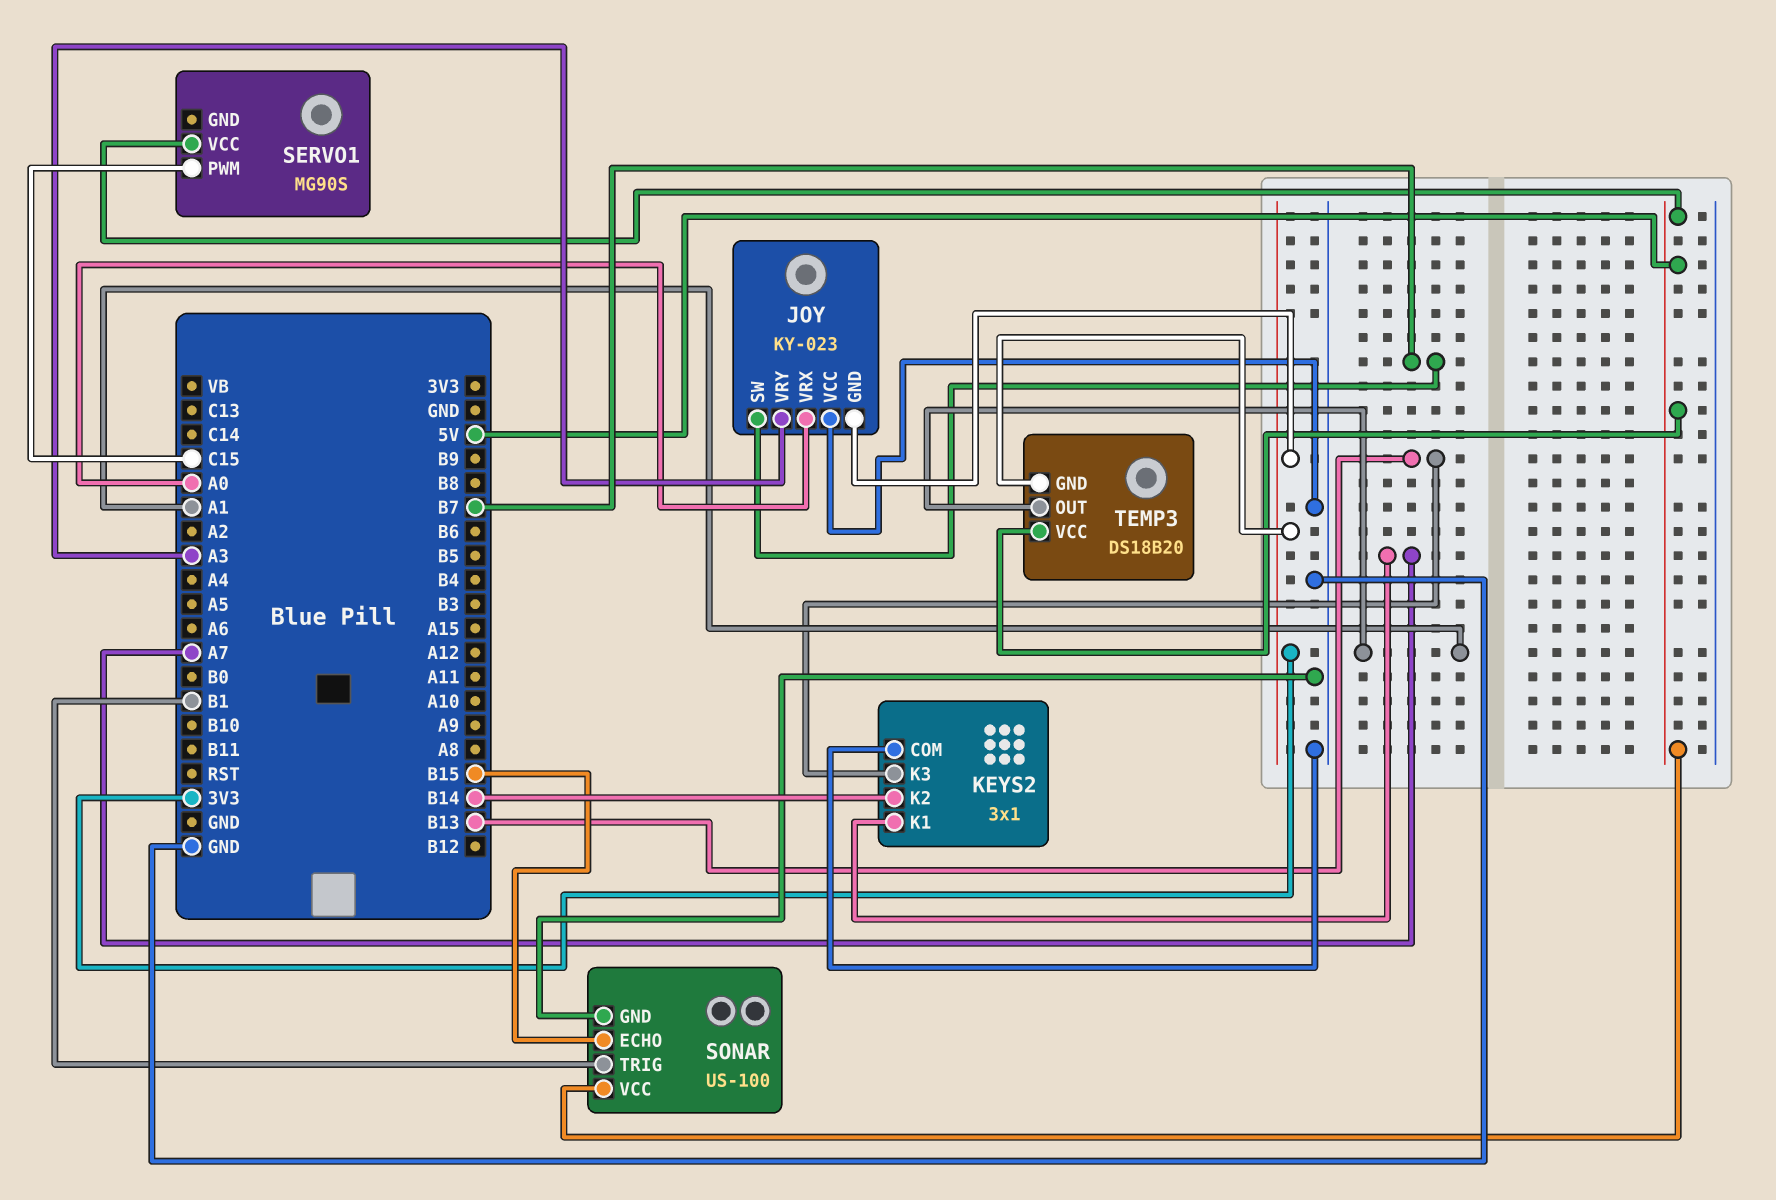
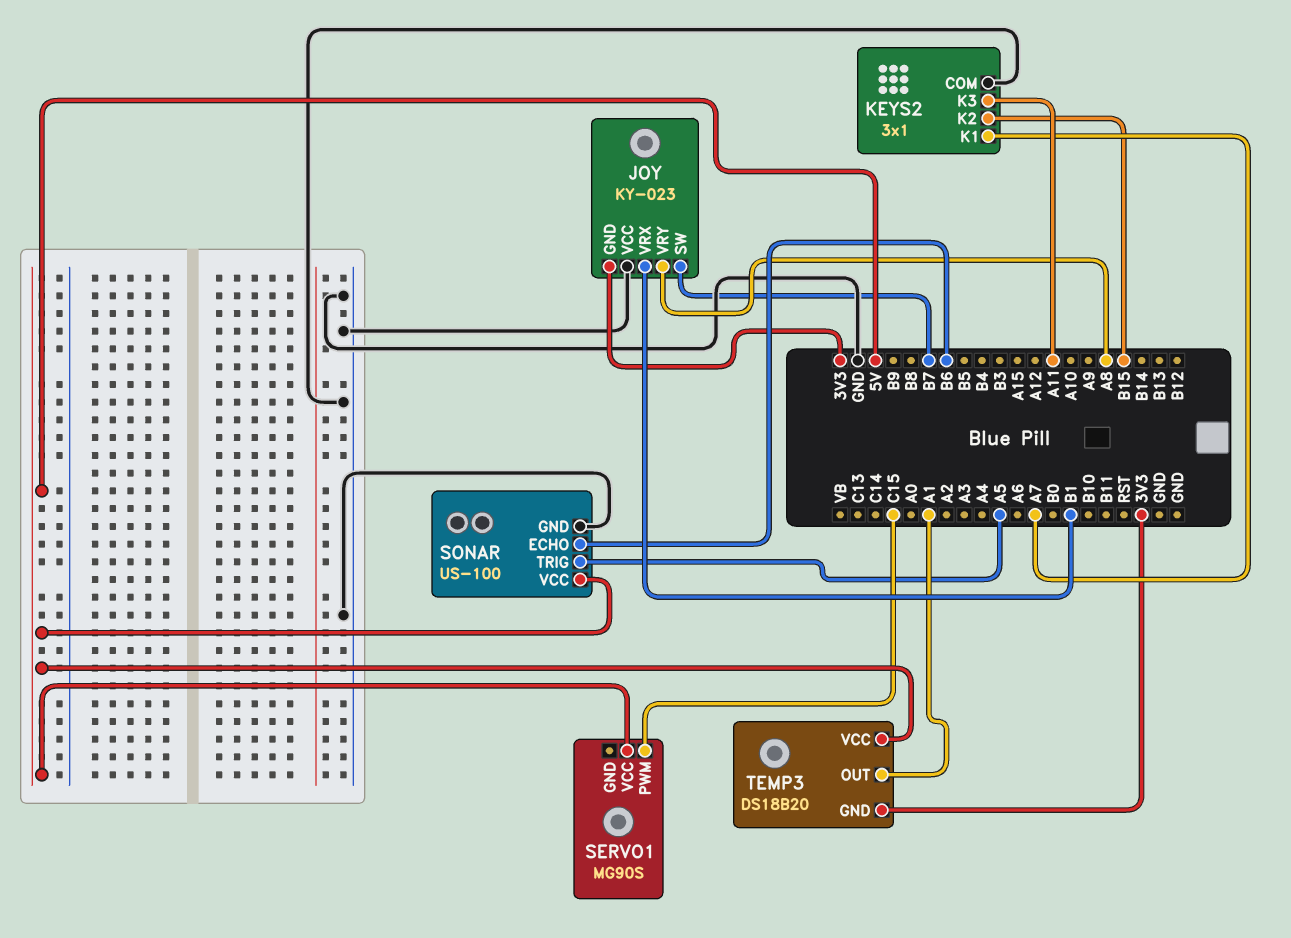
JOY pin VRX: A0 -> B1
JOY pin VRY: A3 -> A8
KEYS2 pin K2: B14 -> B15
KEYS2 pin K3: B13 -> A11
SONAR pin ECHO: B15 -> B6
SONAR pin TRIG: B1 -> A5

